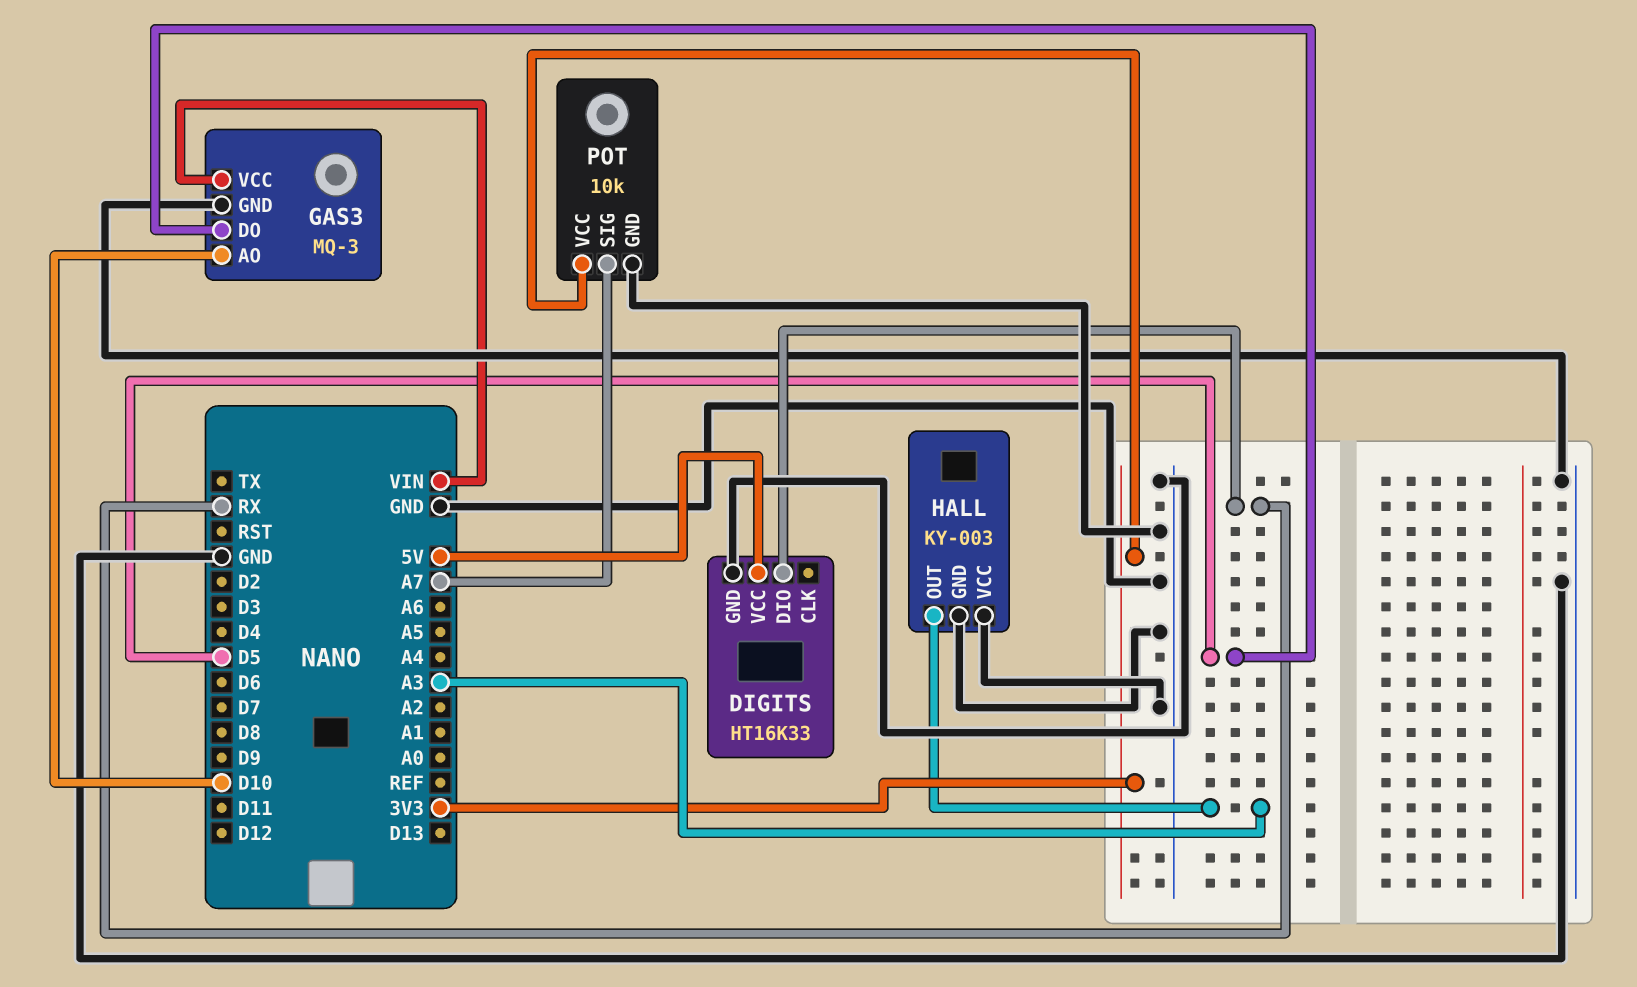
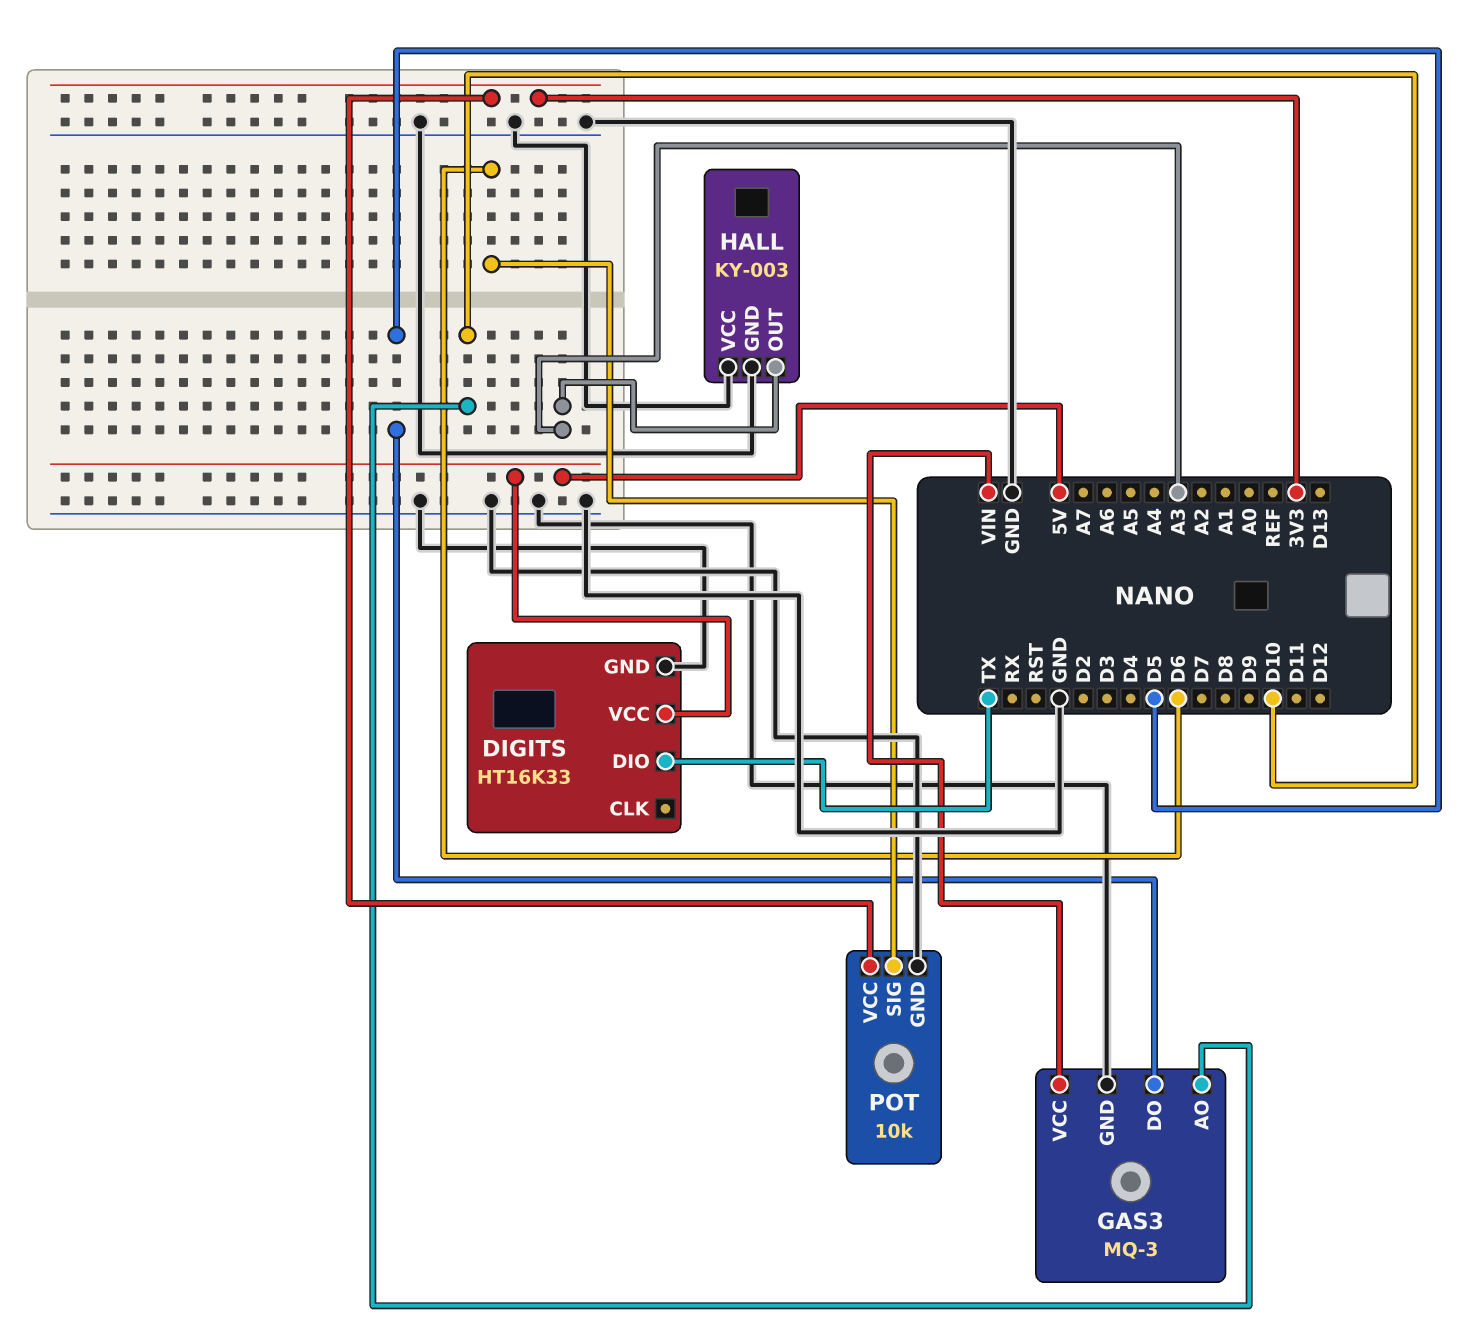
DIGITS pin DIO: RX -> TX
POT pin SIG: A7 -> D6

